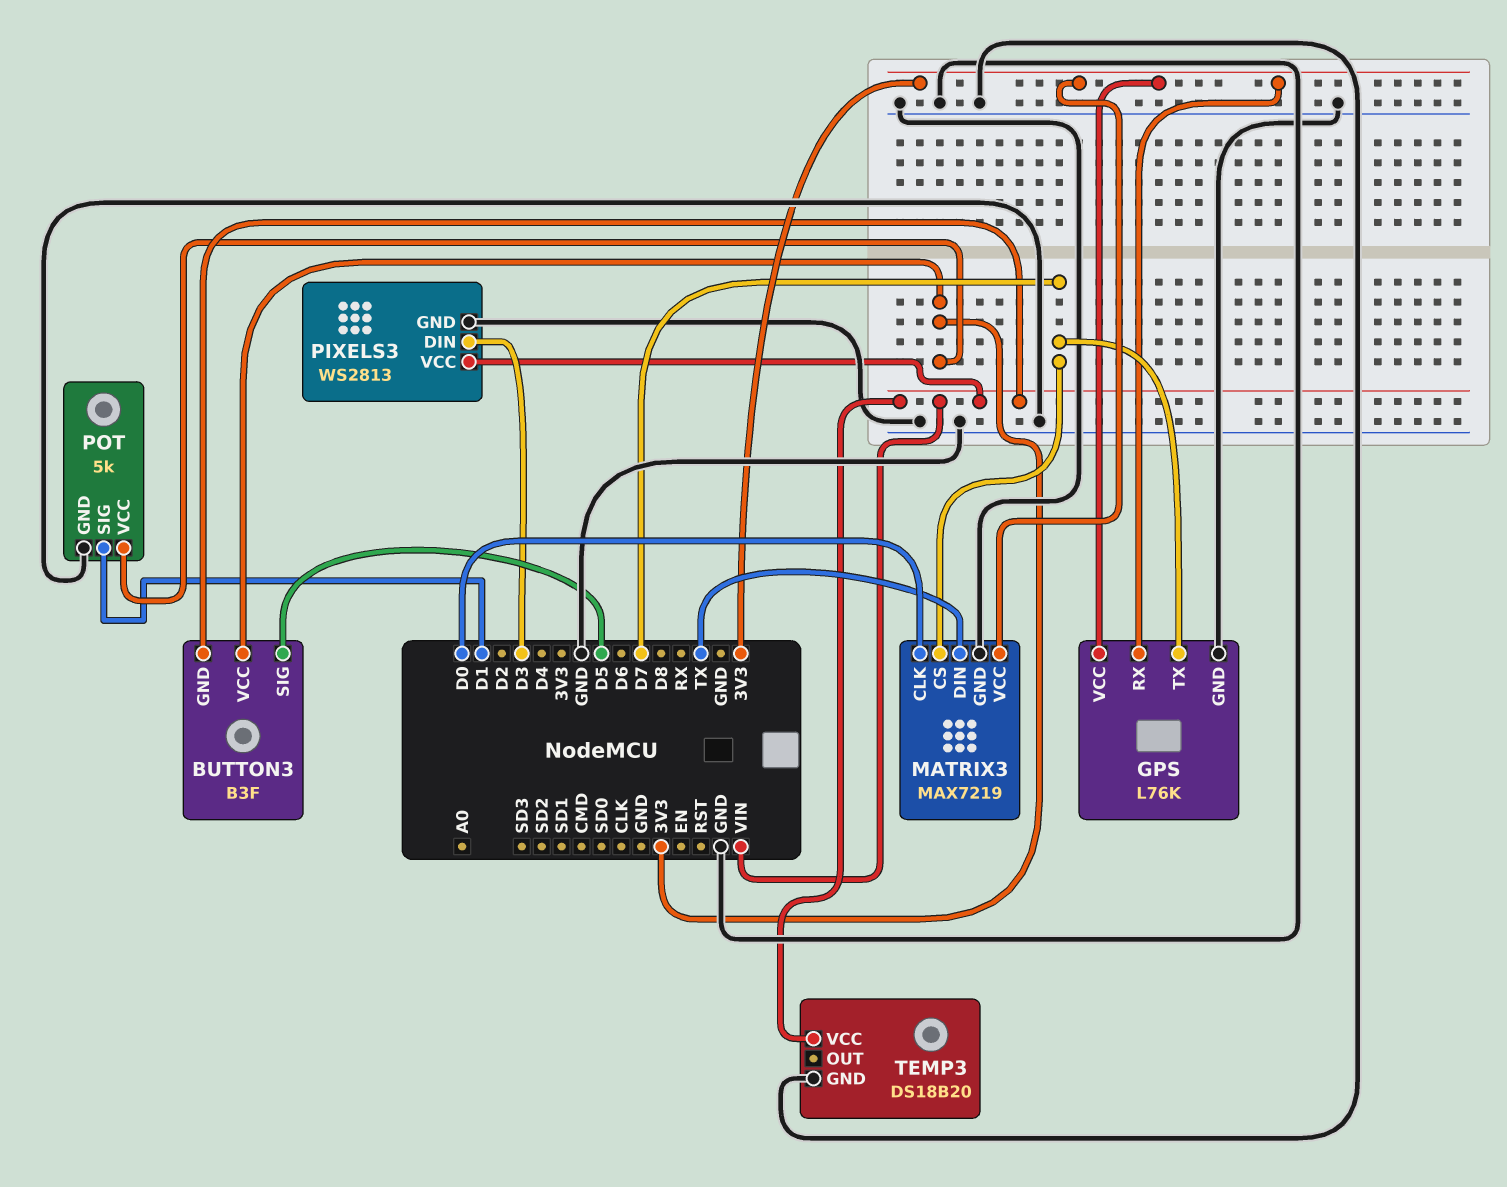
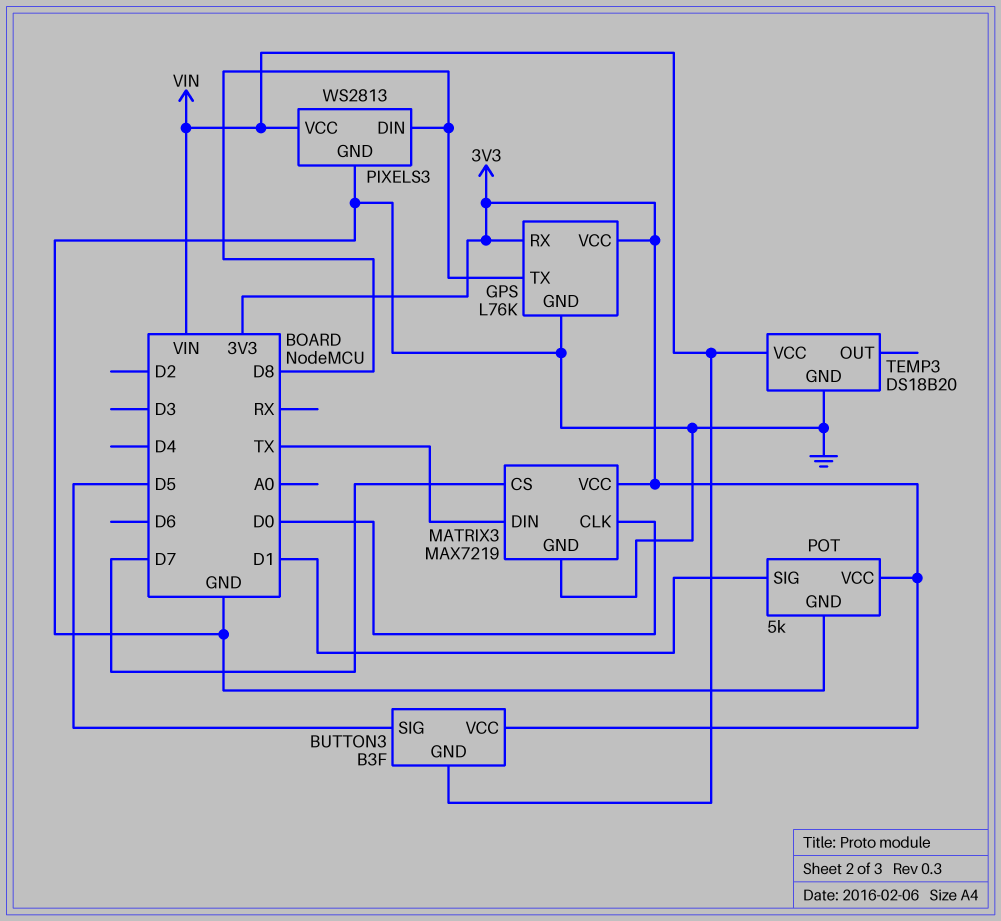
GPS pin TX: D7 -> D8
PIXELS3 pin DIN: D3 -> D8

